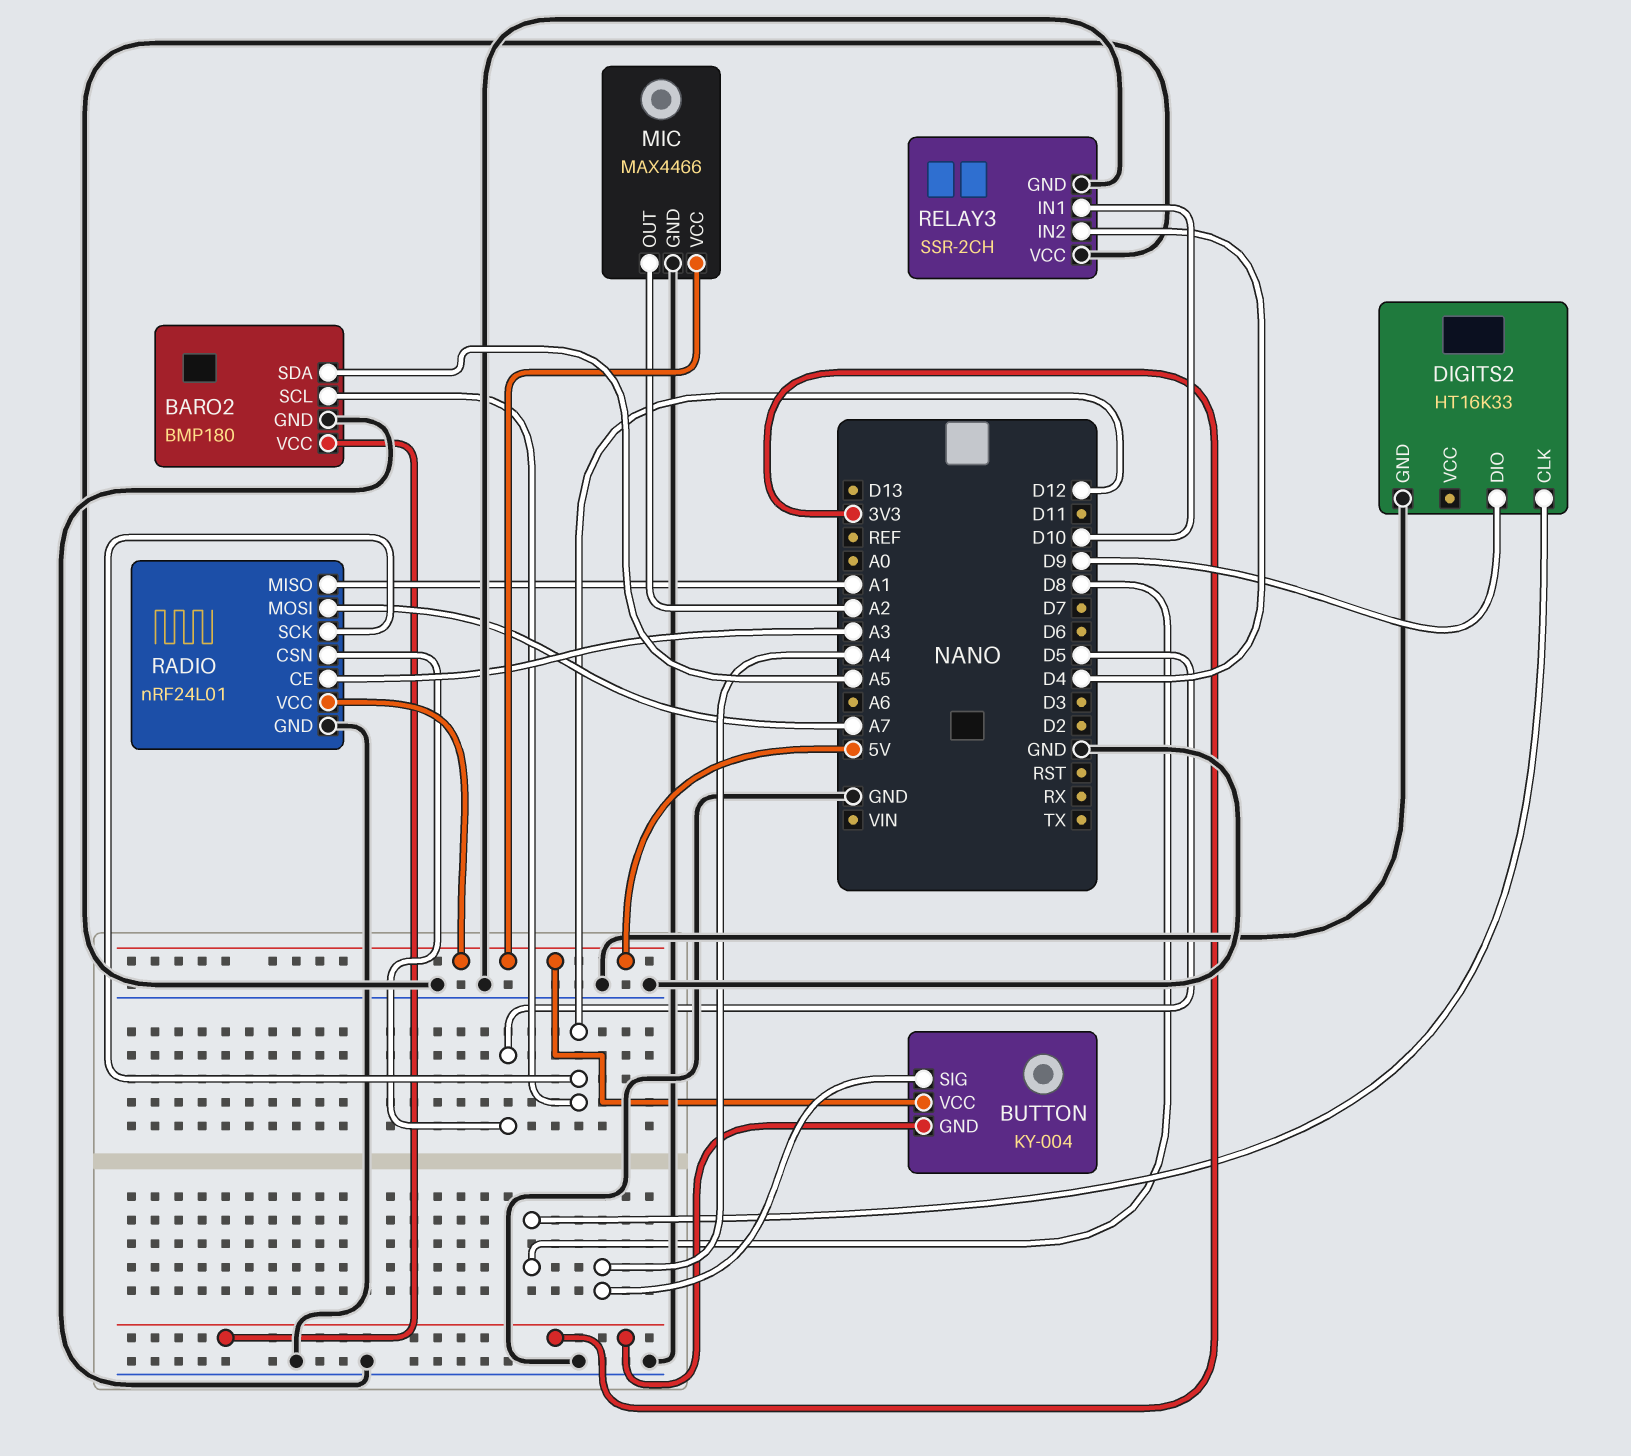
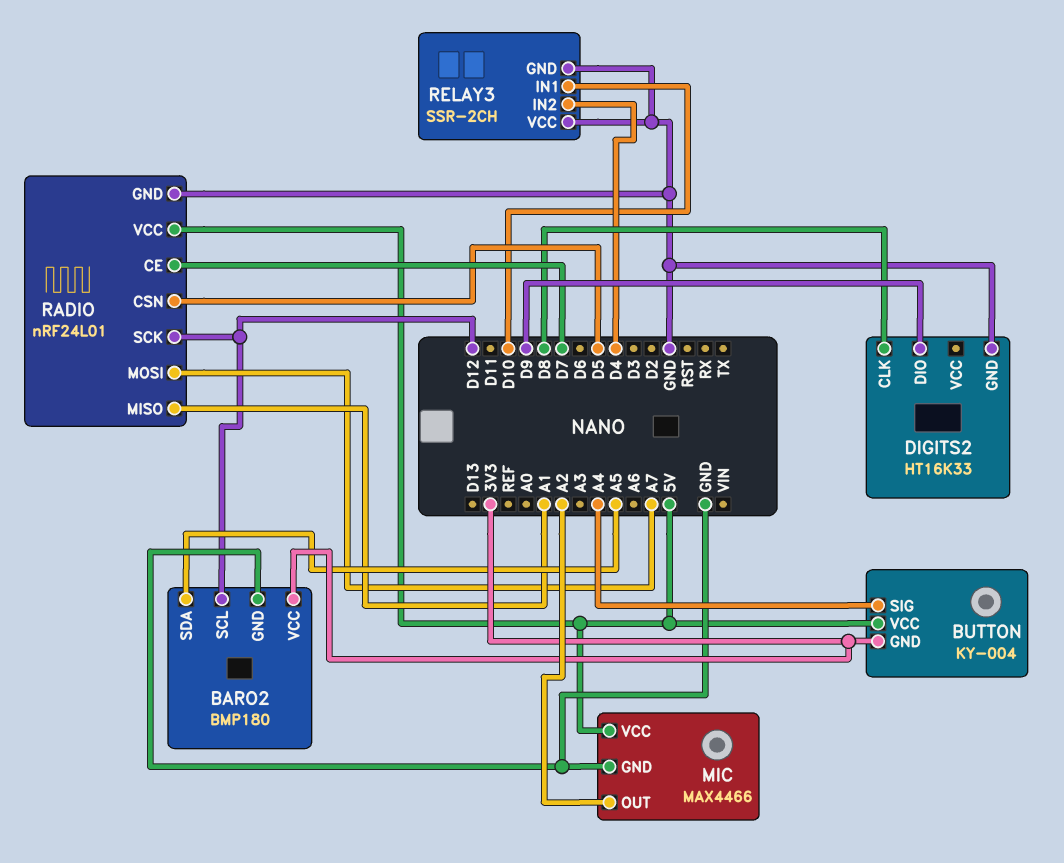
RADIO pin CE: A3 -> D7

